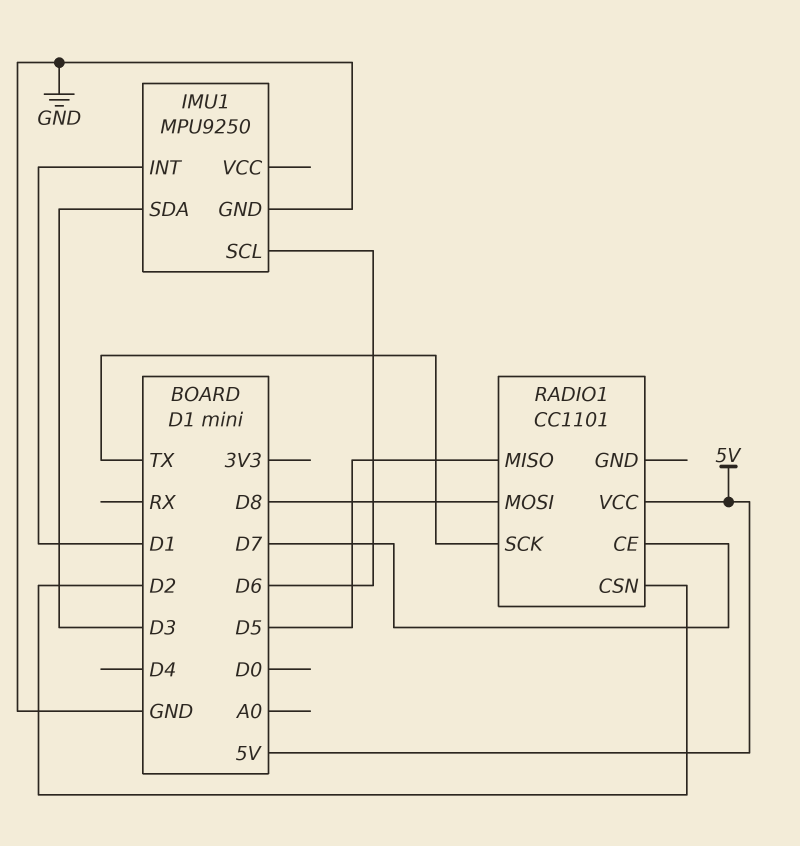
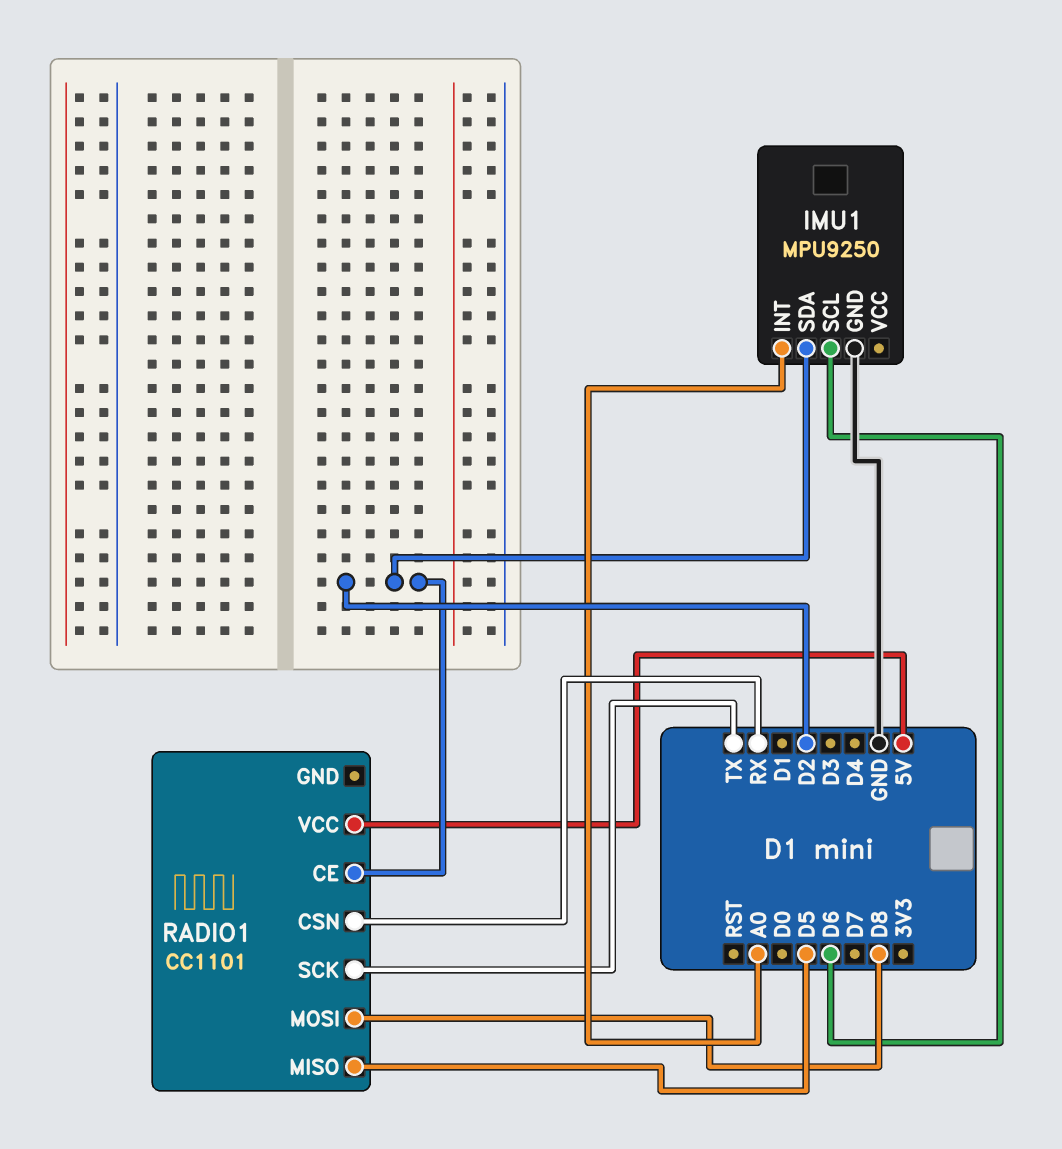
IMU1 pin INT: D1 -> A0
IMU1 pin SDA: D3 -> D2
RADIO1 pin CE: D7 -> D2
RADIO1 pin CSN: D2 -> RX

